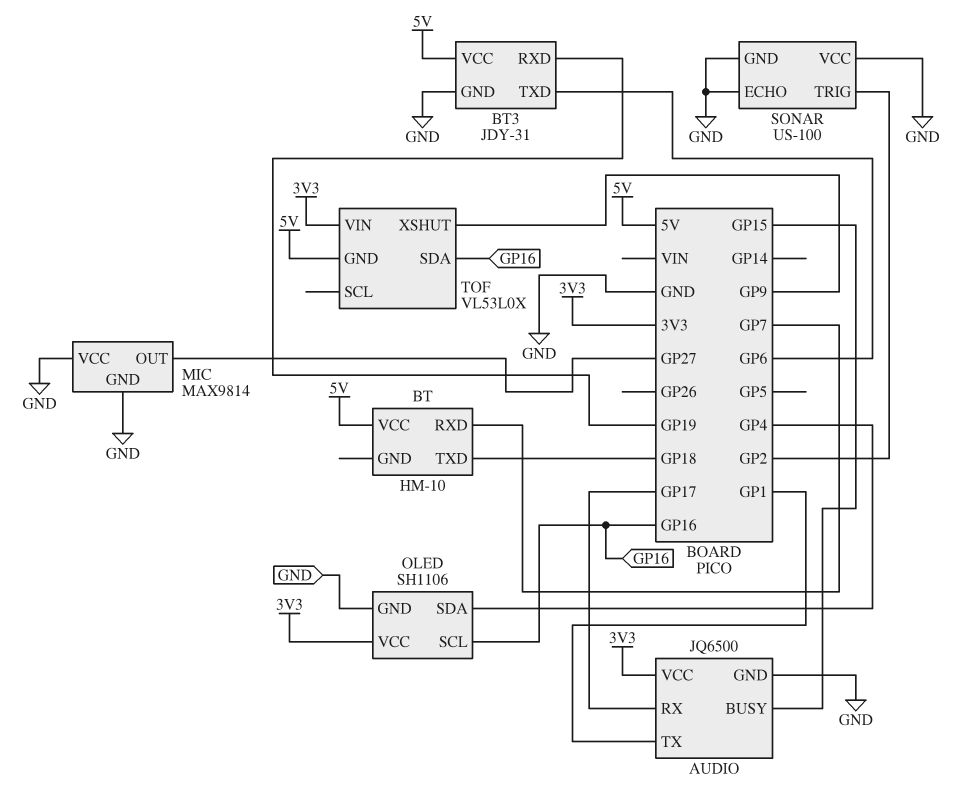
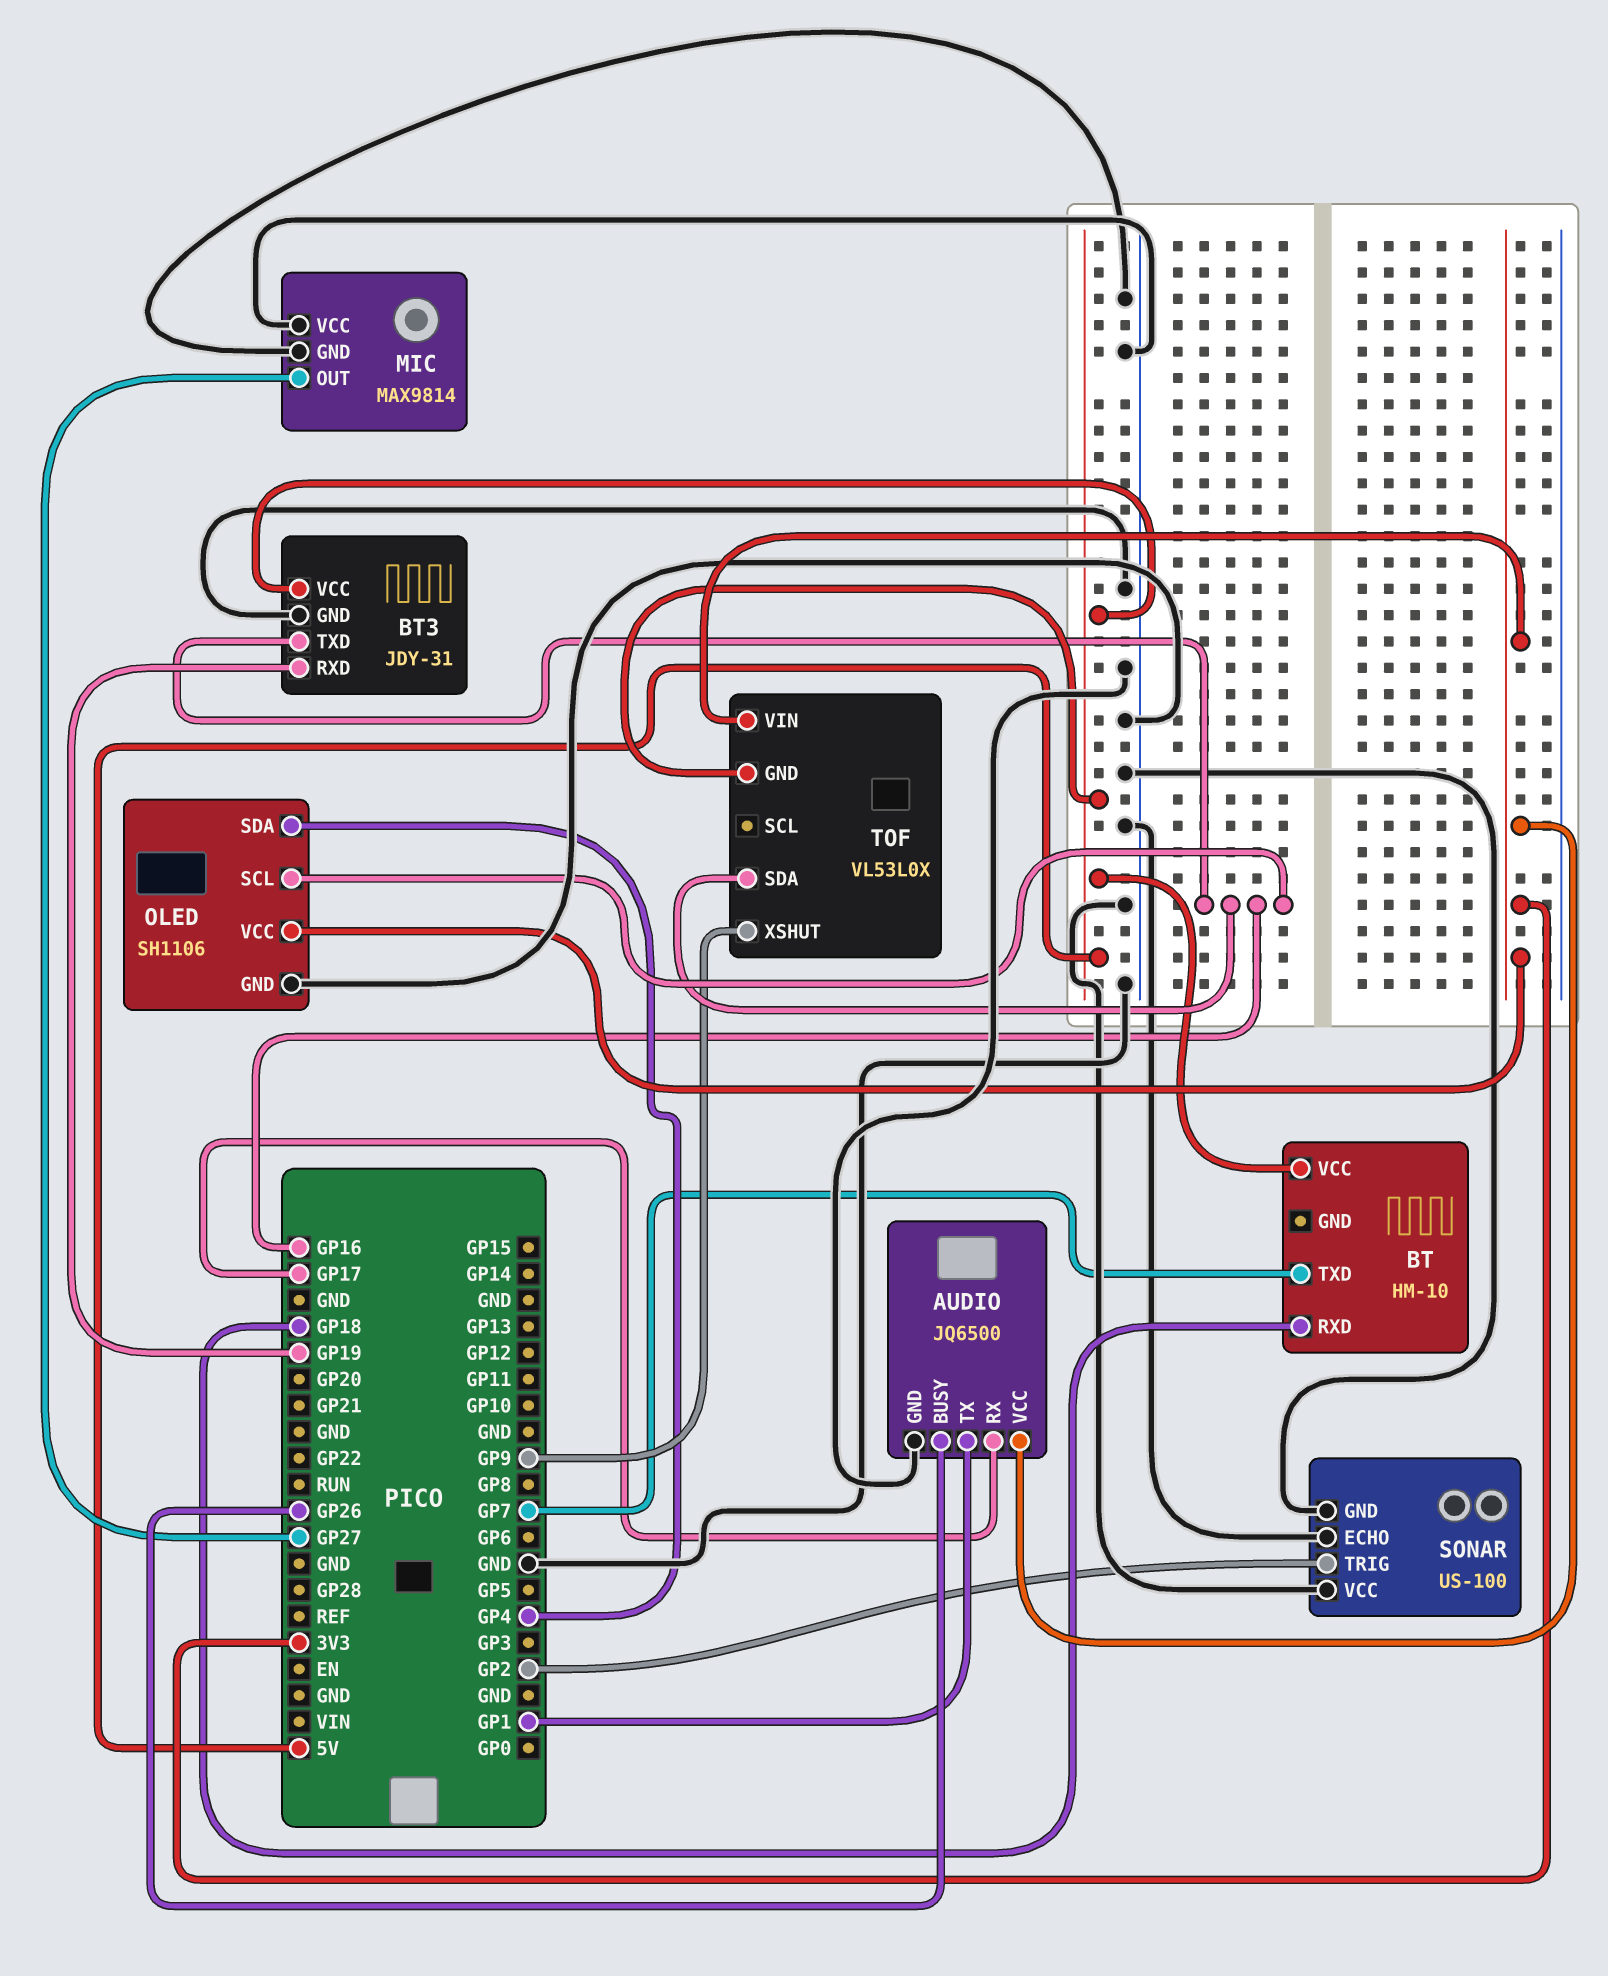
AUDIO pin BUSY: GP15 -> GP26
BT pin RXD: GP7 -> GP18
BT pin TXD: GP18 -> GP7
BT3 pin TXD: GP6 -> GP16

